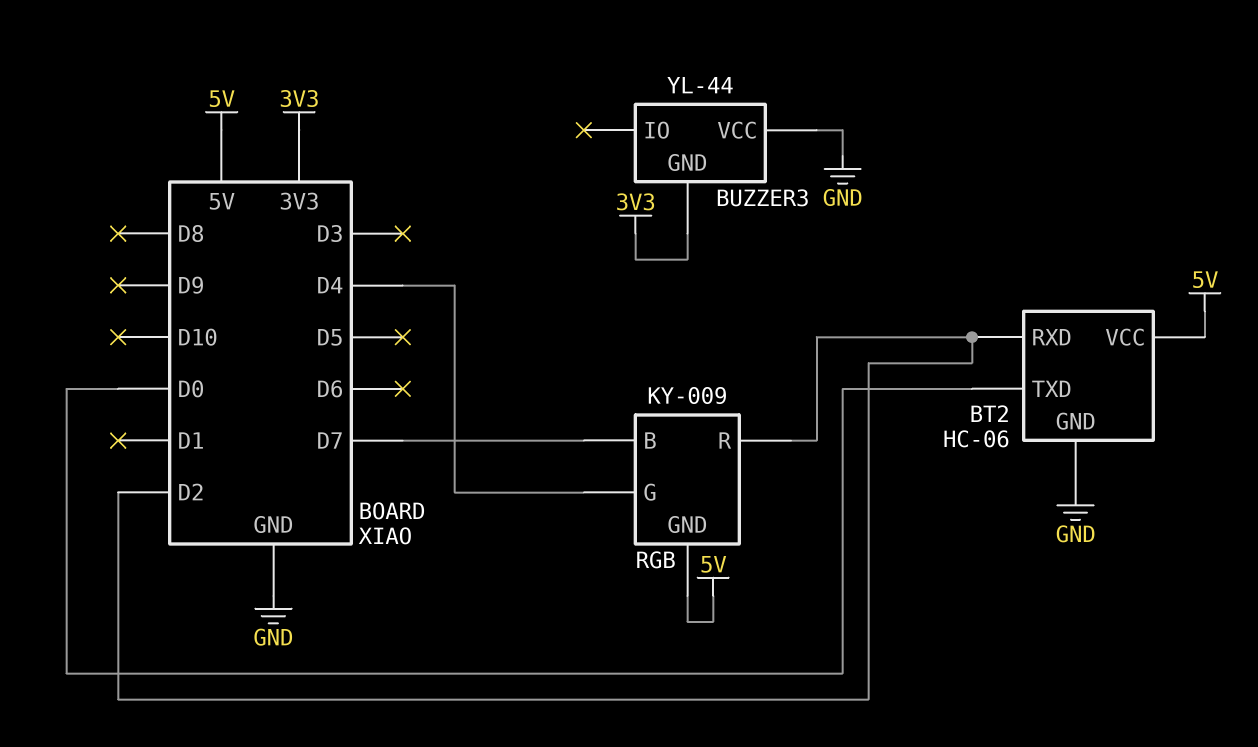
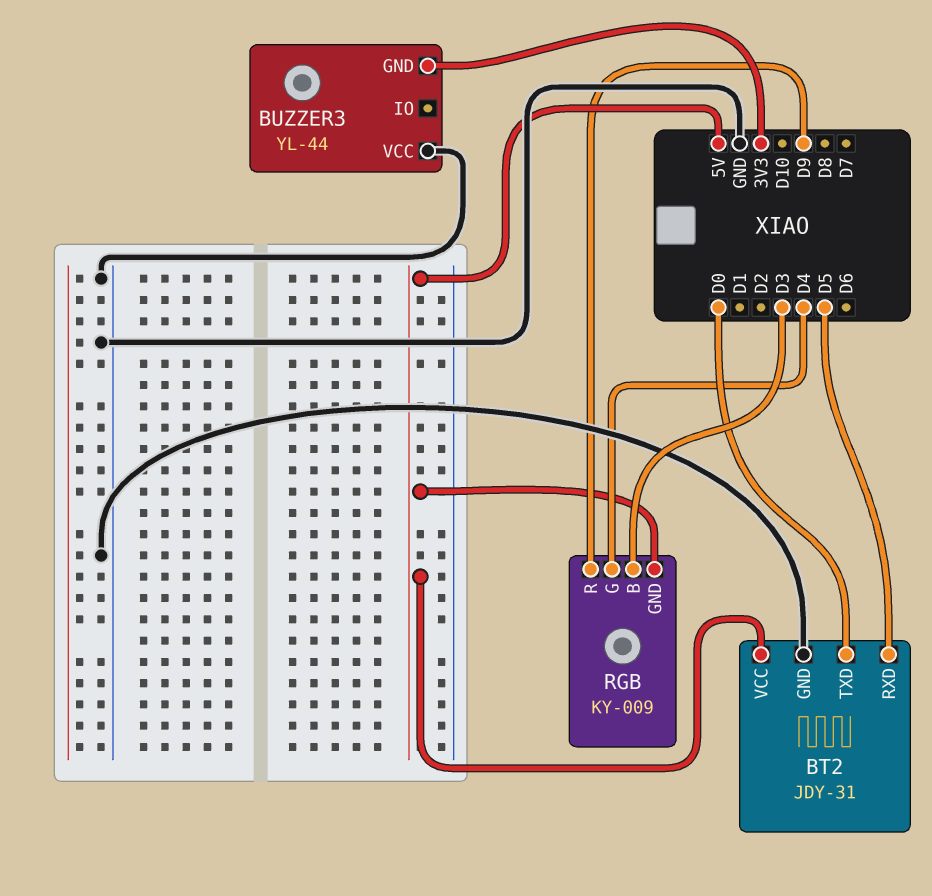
BT2: HC-06 -> JDY-31
BT2 pin RXD: D2 -> D5
RGB pin B: D7 -> D3
RGB pin R: D2 -> D9

